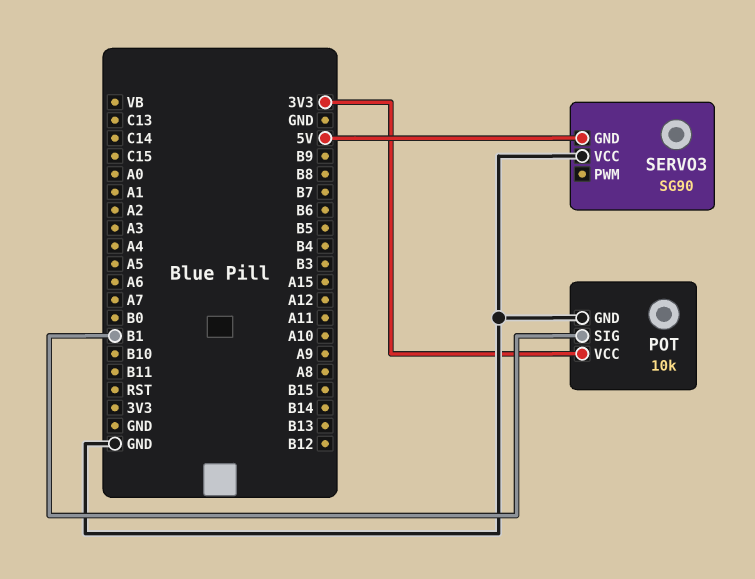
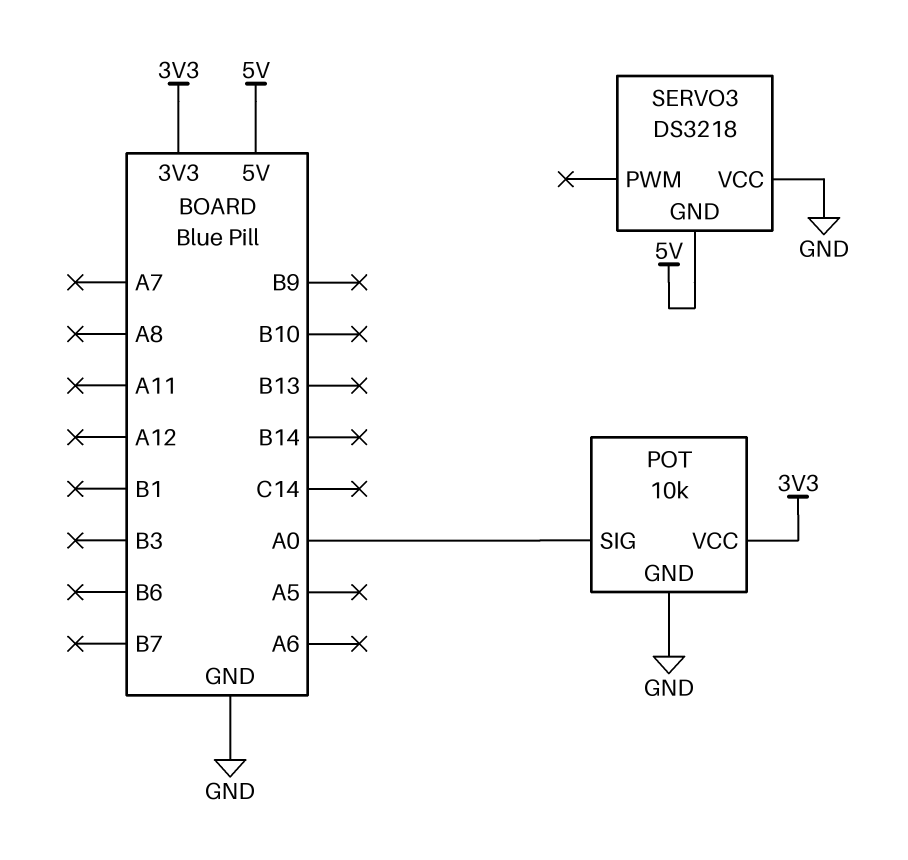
POT pin SIG: B1 -> A0
SERVO3: SG90 -> DS3218

